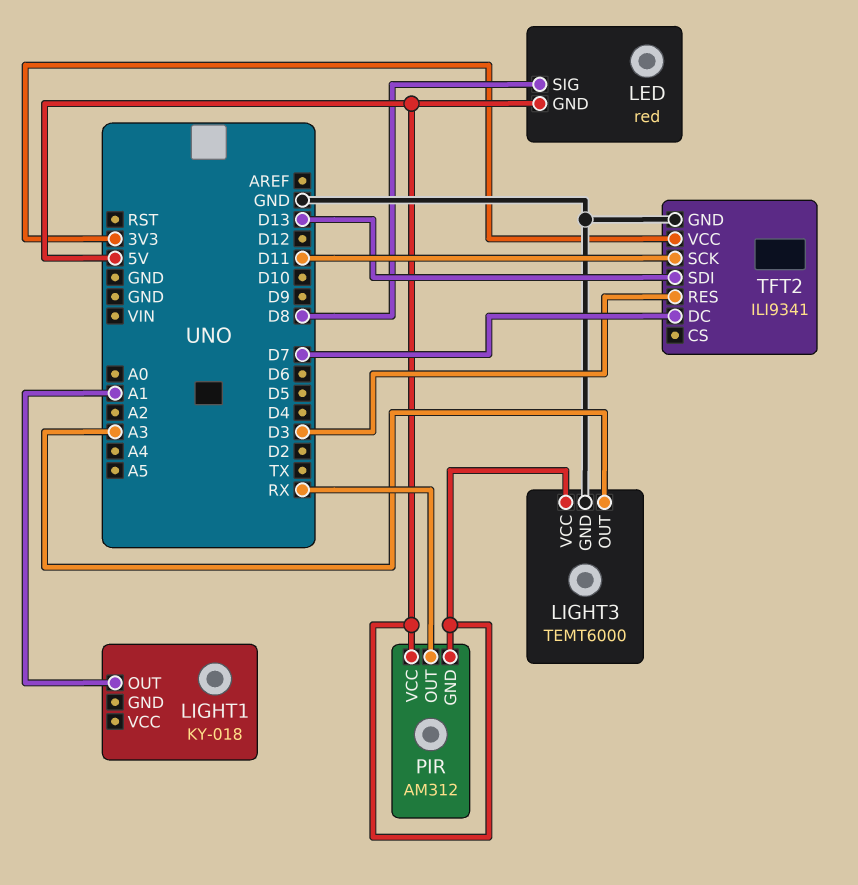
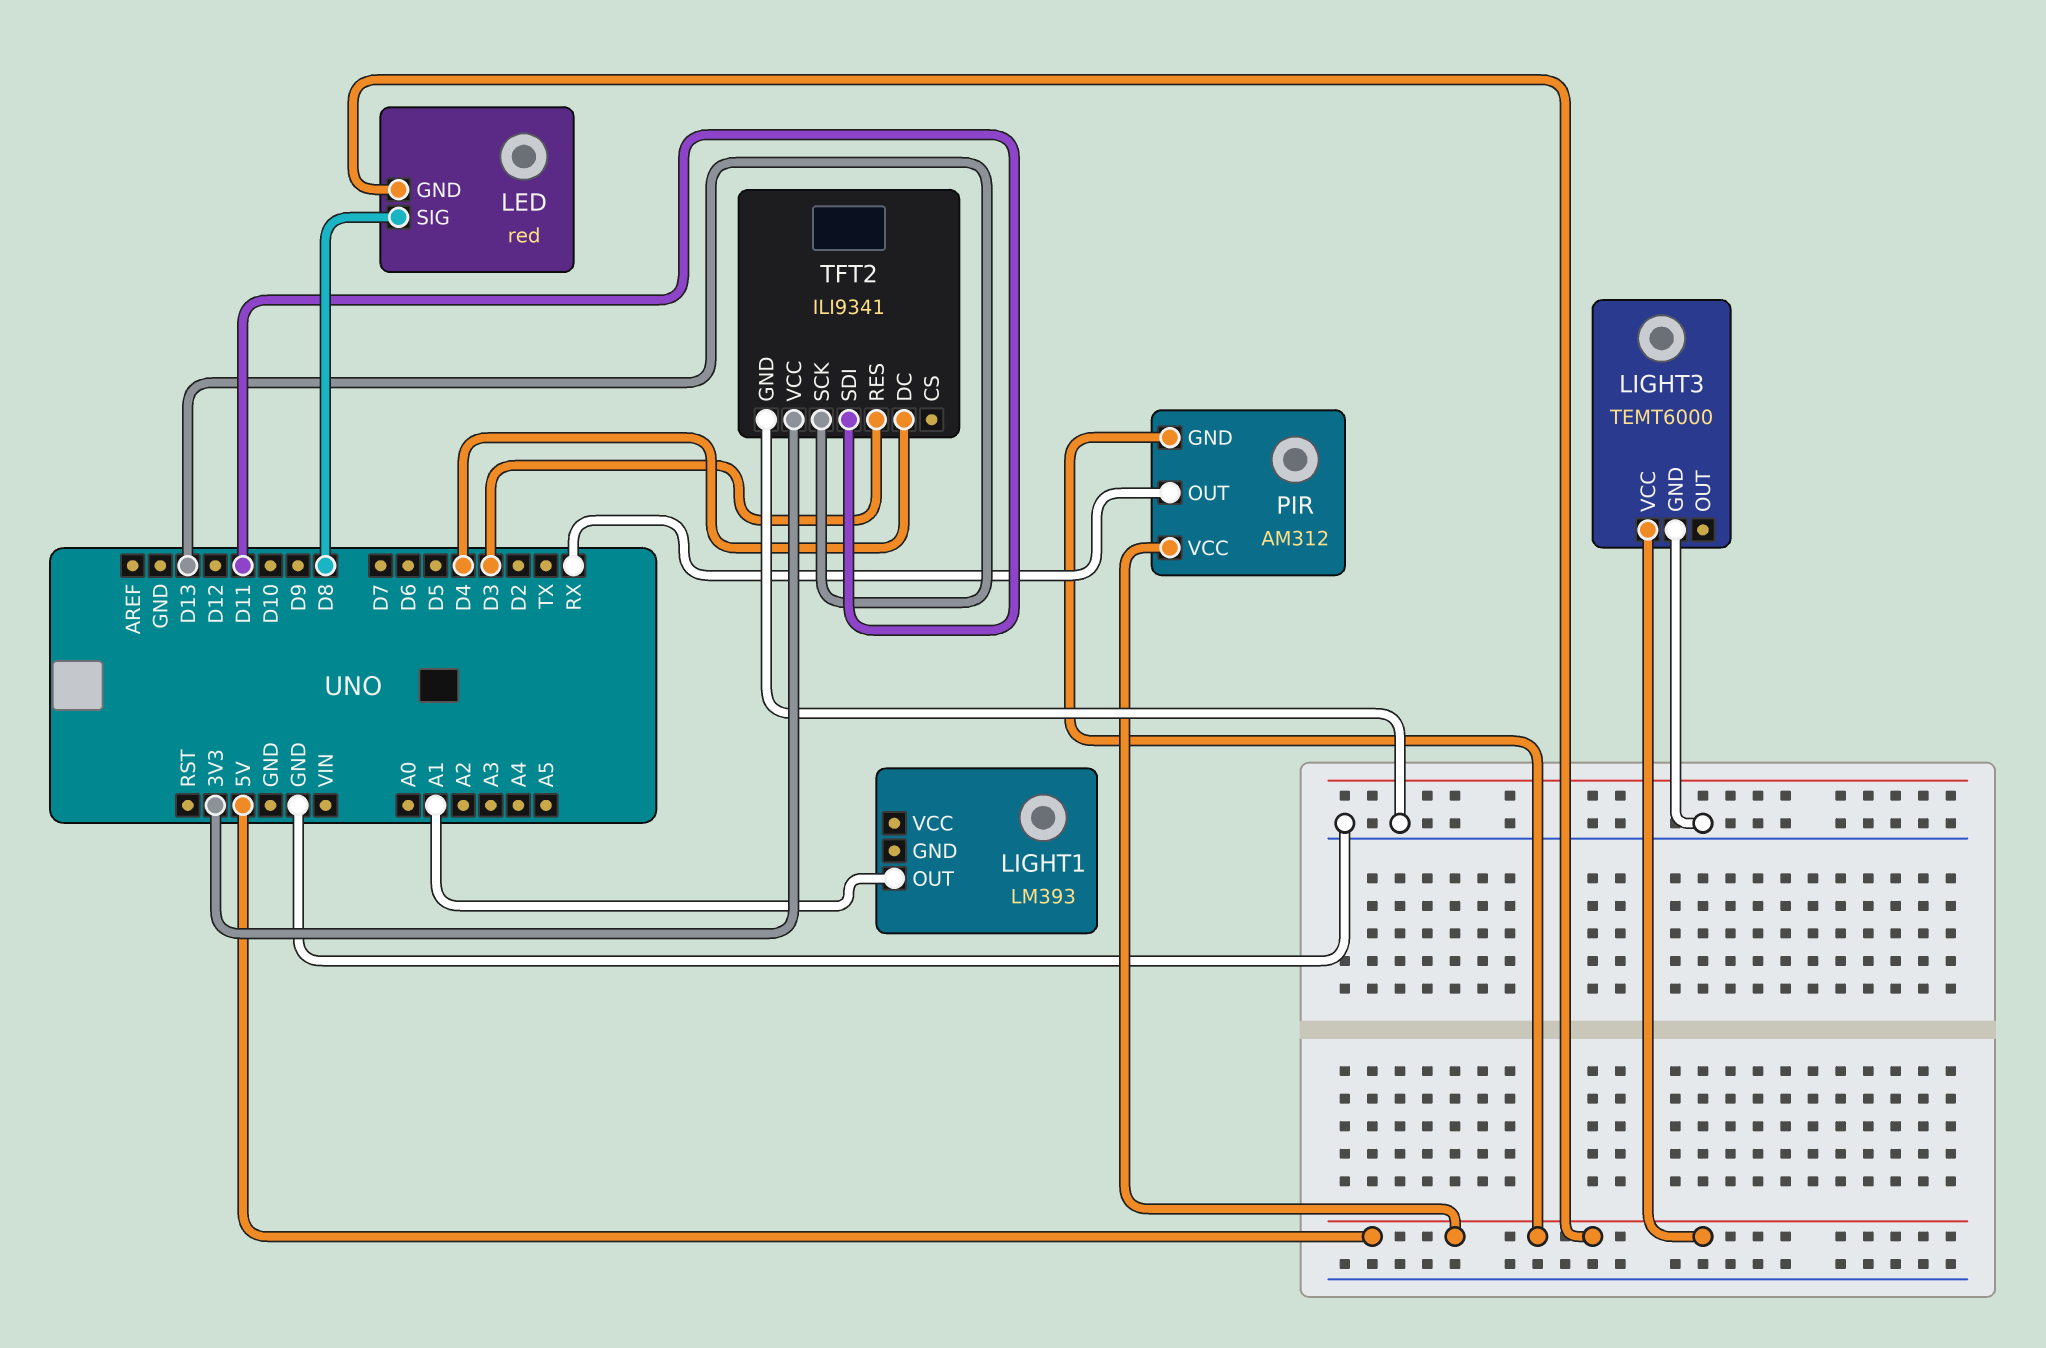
LIGHT1: KY-018 -> LM393
LIGHT3 pin OUT: A3 -> none
TFT2 pin DC: D7 -> D4
TFT2 pin SCK: D11 -> D13
TFT2 pin SDI: D13 -> D11

